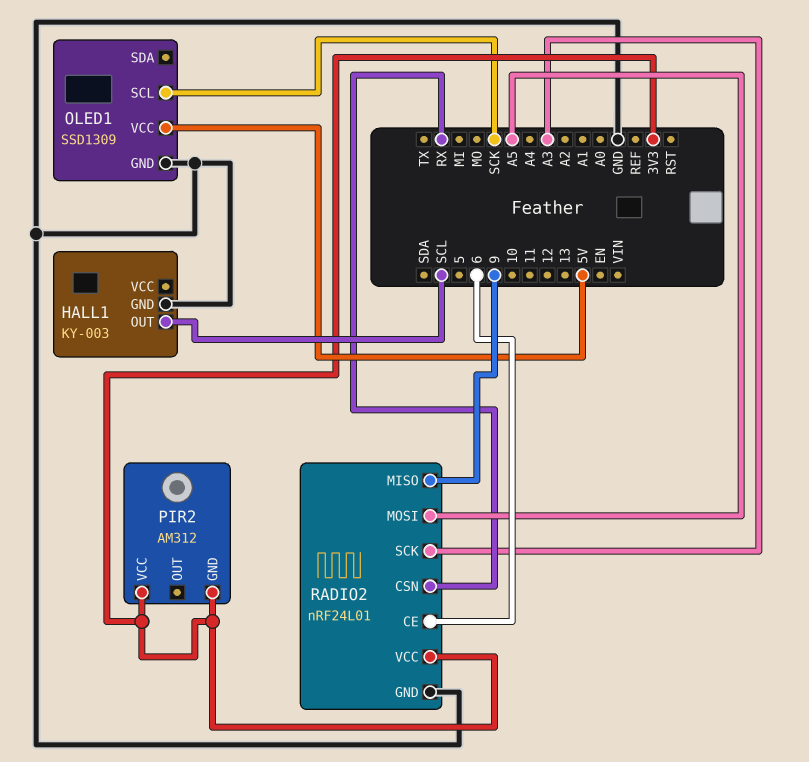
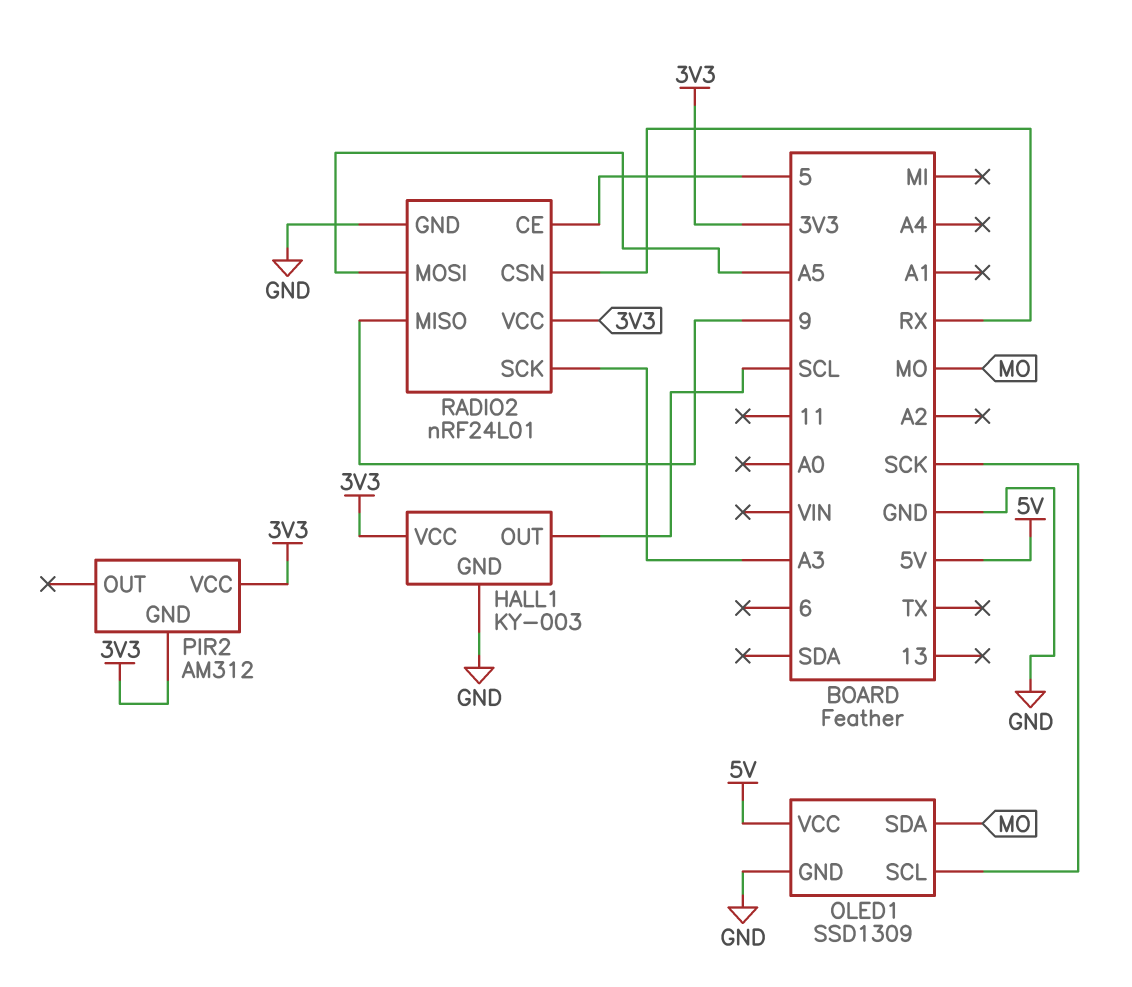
HALL1 pin VCC: none -> 3V3
OLED1 pin SDA: none -> MO
RADIO2 pin CE: 6 -> 5

